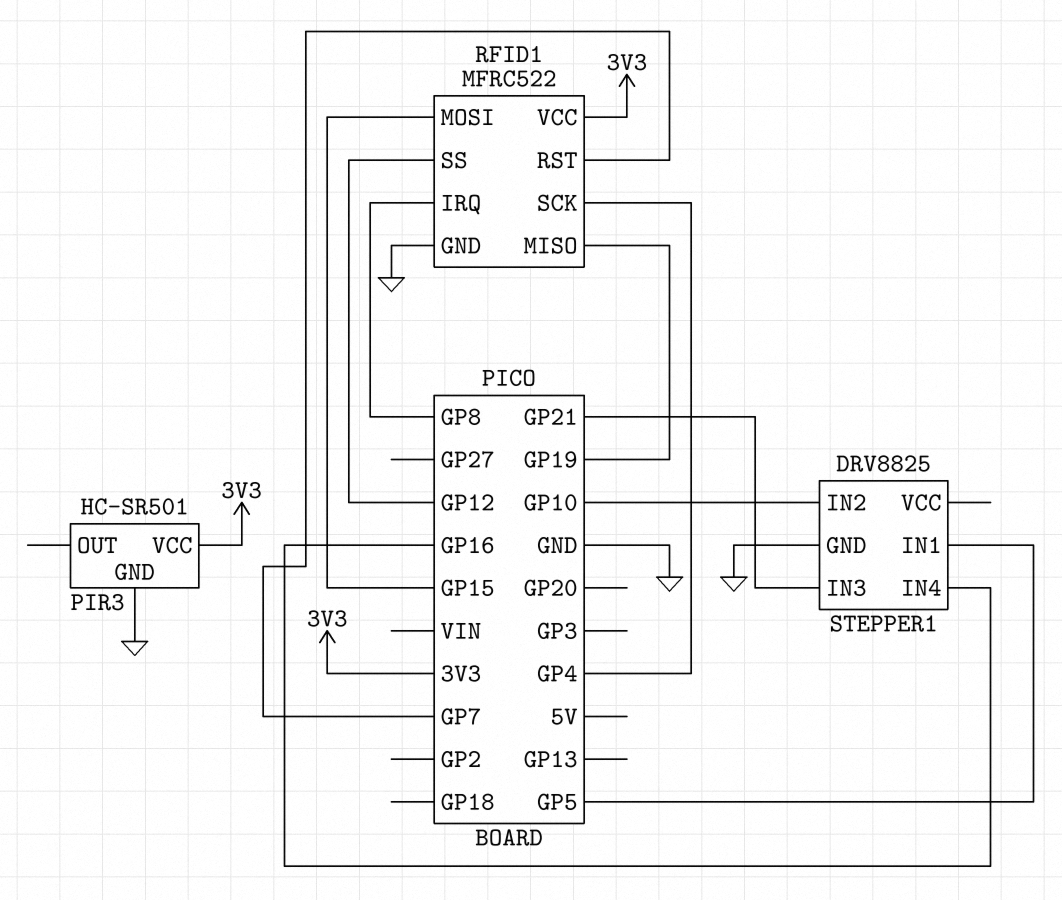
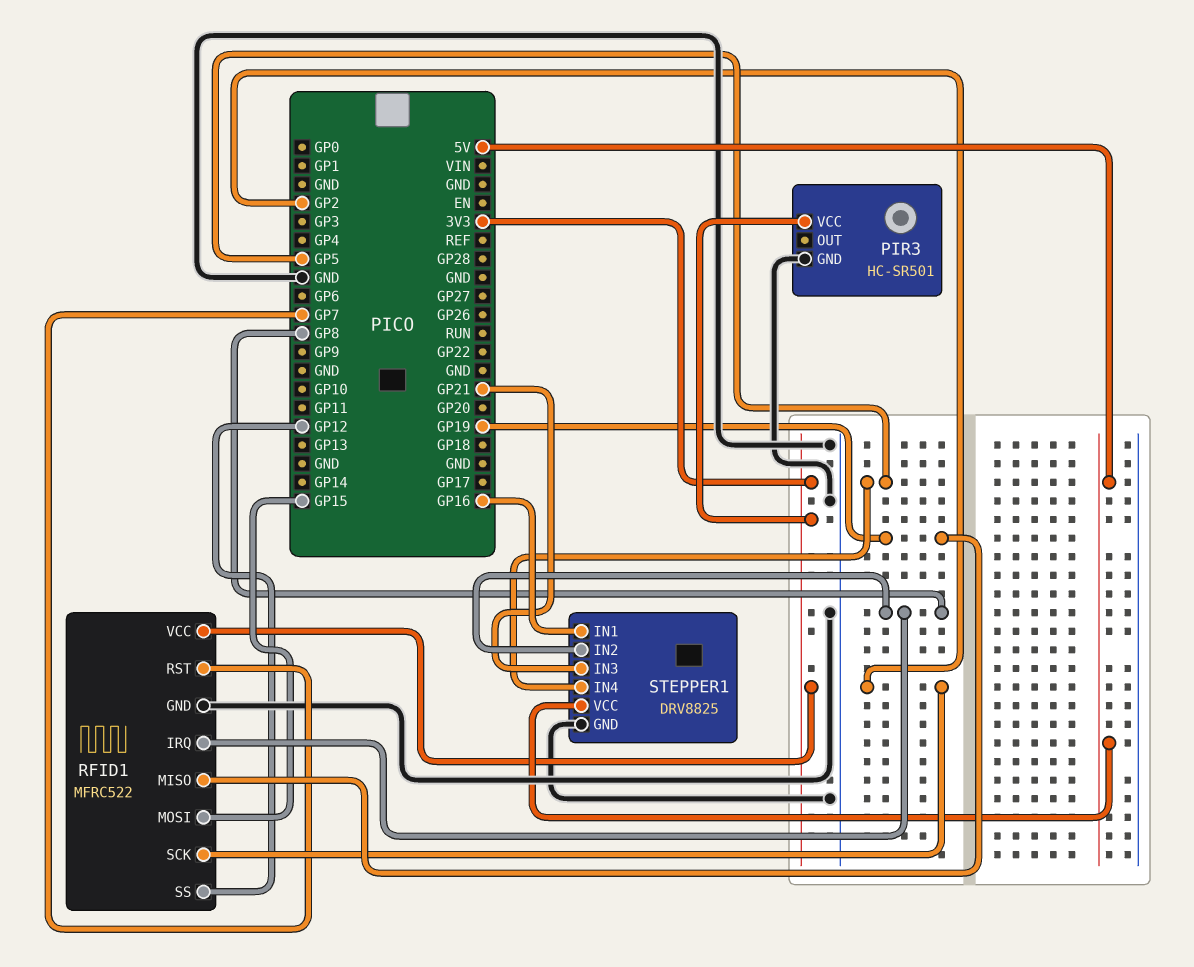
RFID1 pin SCK: GP4 -> GP2
STEPPER1 pin IN1: GP5 -> GP16
STEPPER1 pin IN2: GP10 -> GP8
STEPPER1 pin IN4: GP16 -> GP5
STEPPER1 pin VCC: none -> 5V

